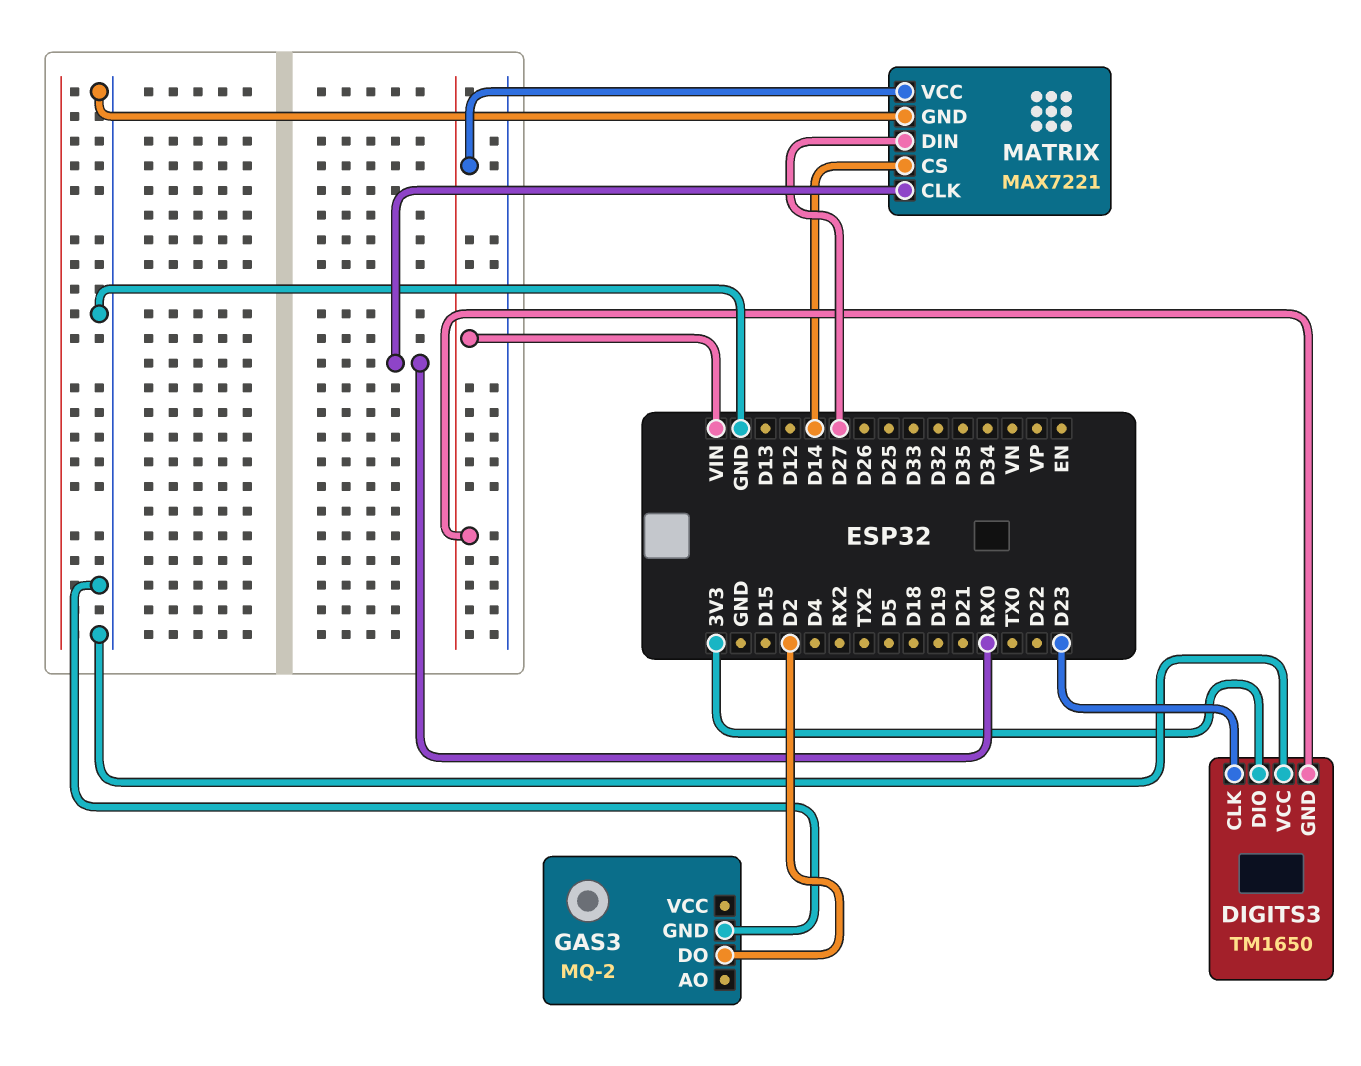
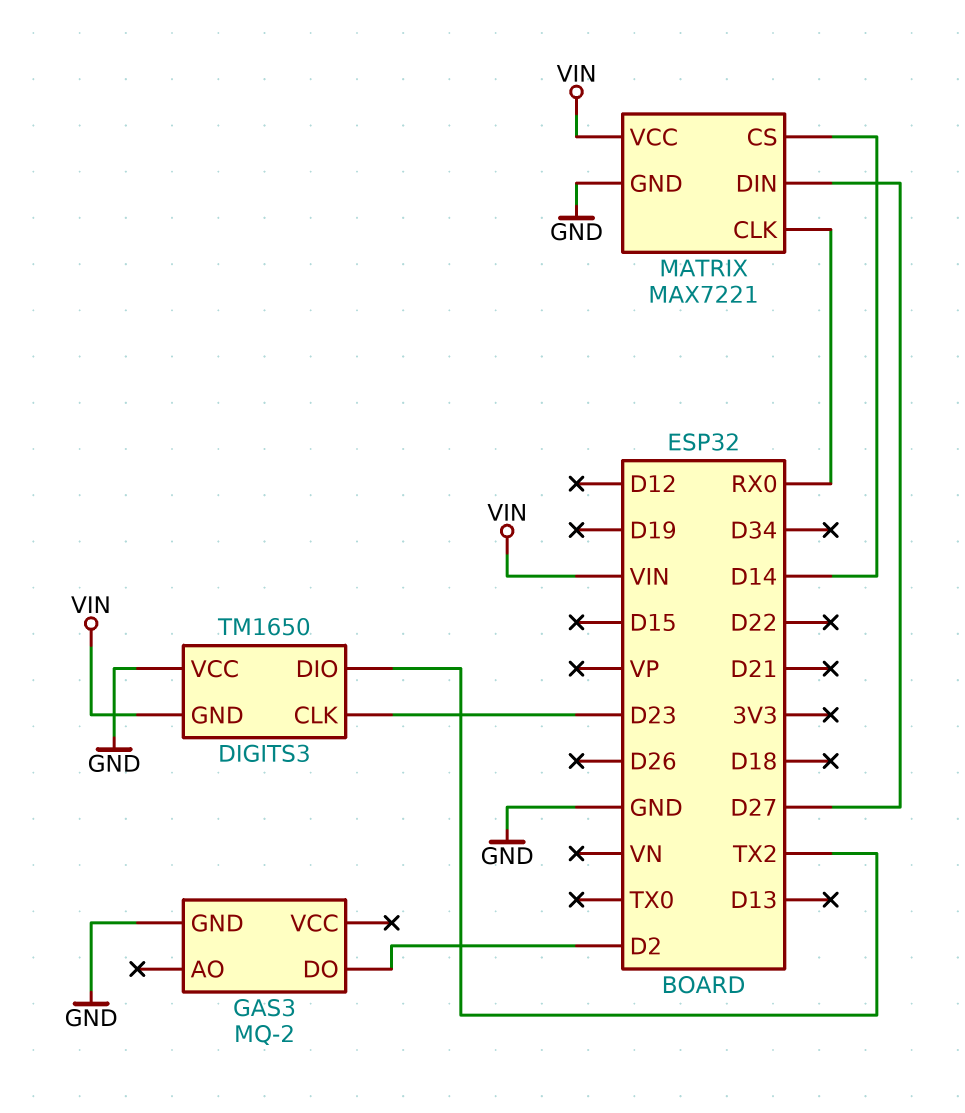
DIGITS3 pin DIO: 3V3 -> TX2

